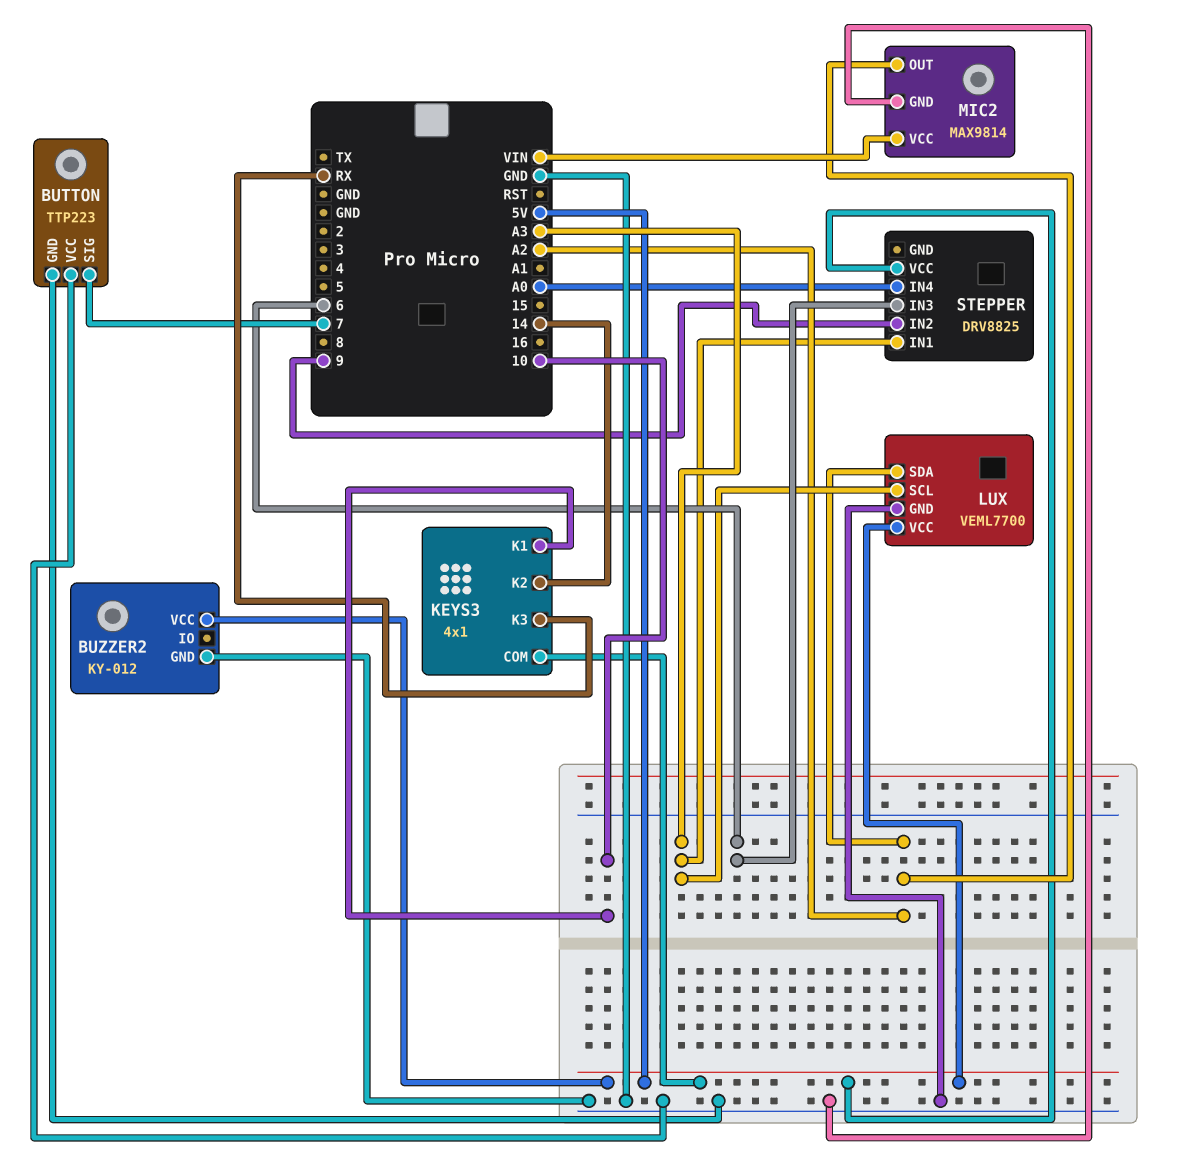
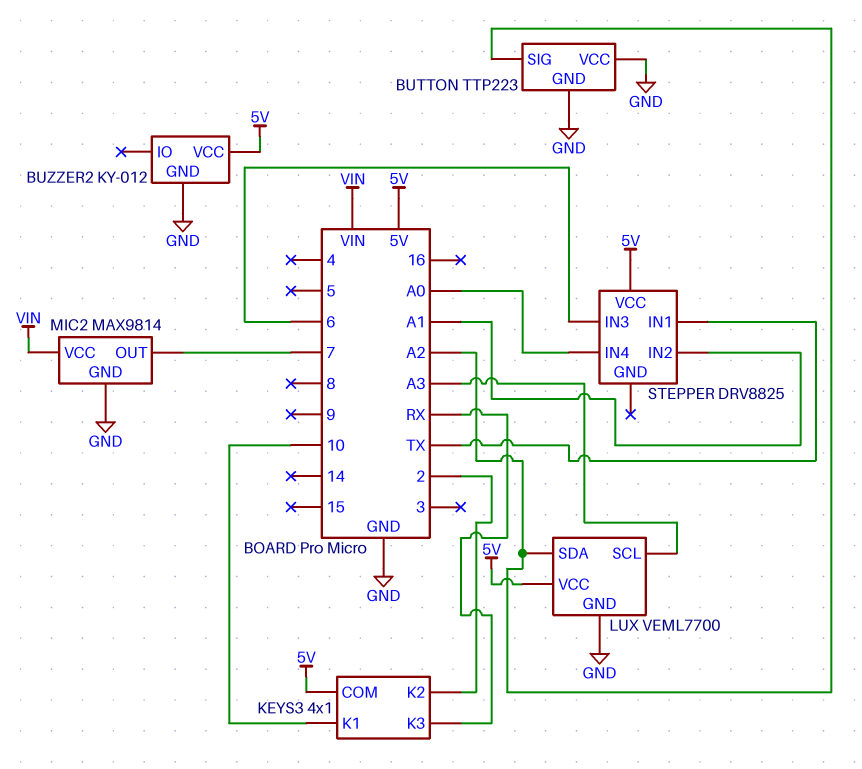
BUTTON pin SIG: 7 -> A2
KEYS3 pin K2: 14 -> 2
MIC2 pin OUT: A2 -> 7
STEPPER pin IN1: A3 -> TX
STEPPER pin IN2: 9 -> A1

